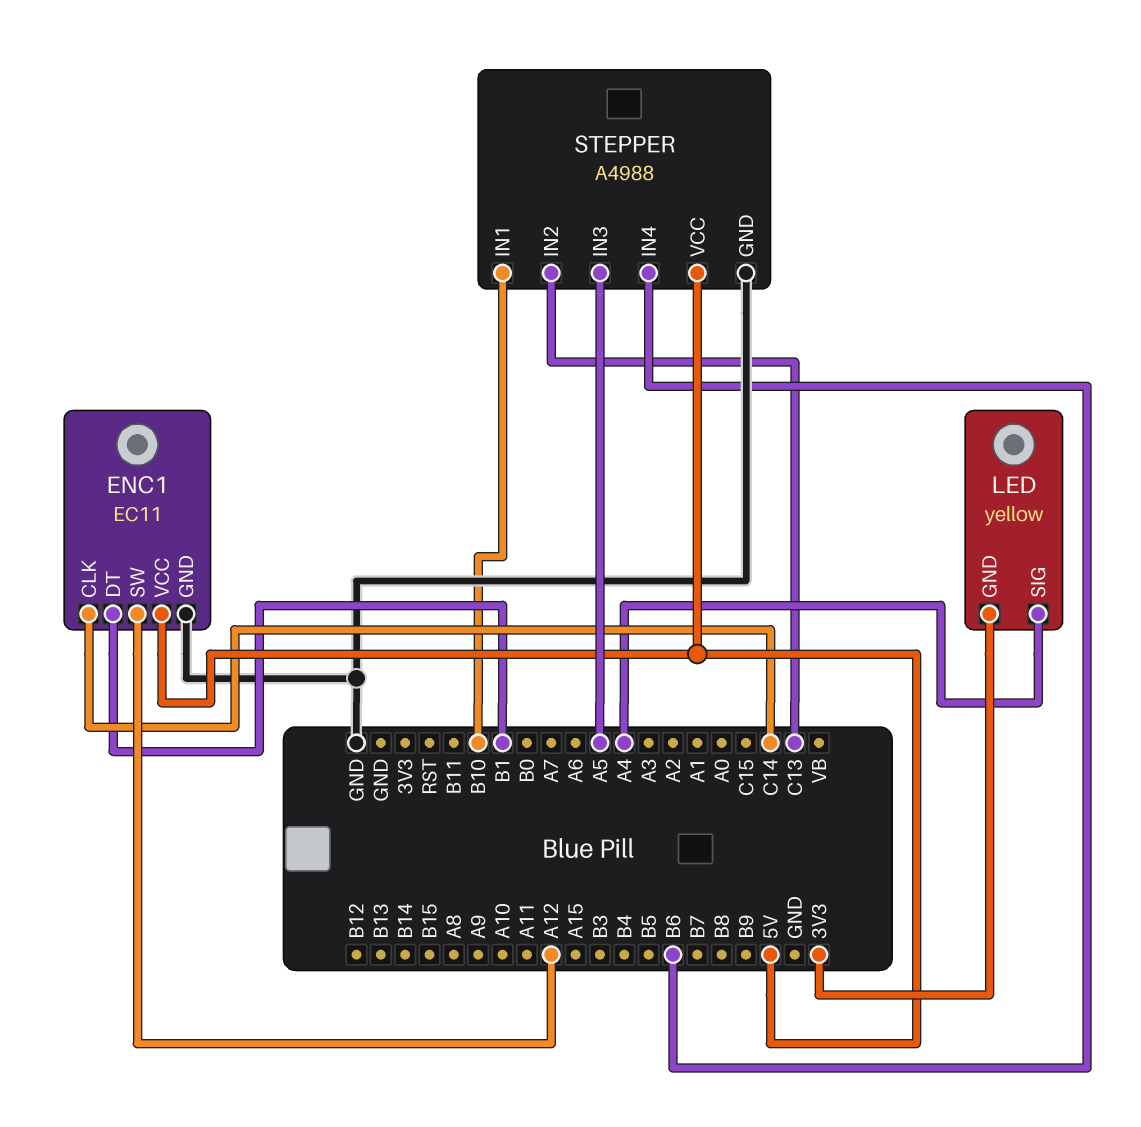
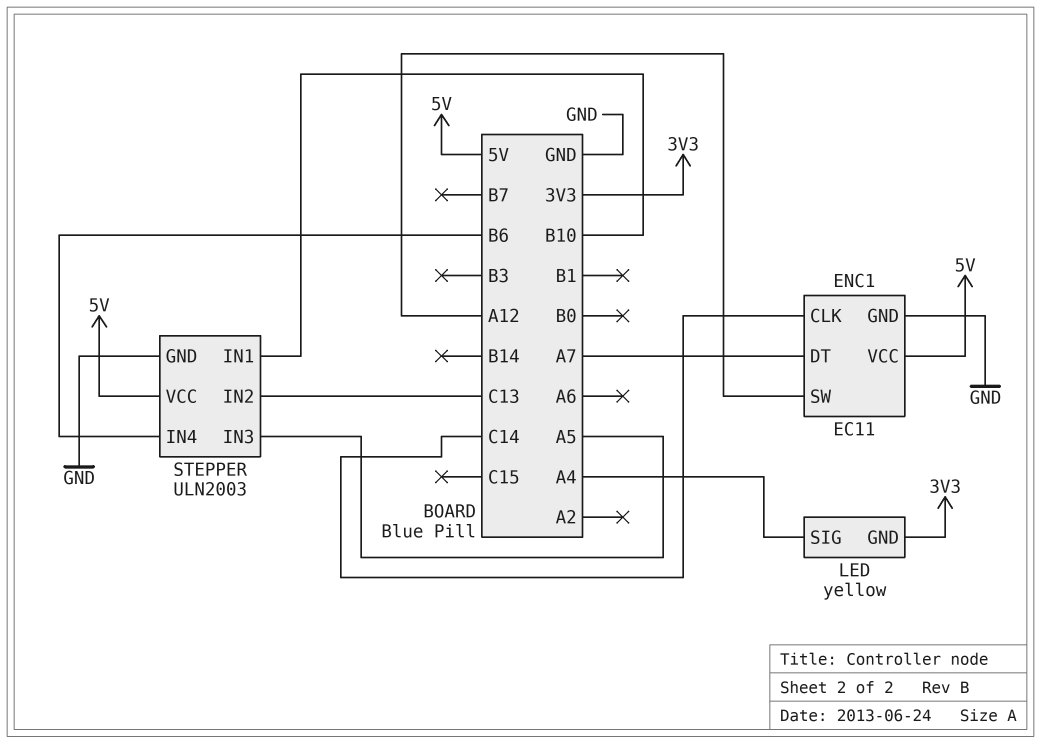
ENC1 pin DT: B1 -> A7
STEPPER: A4988 -> ULN2003

